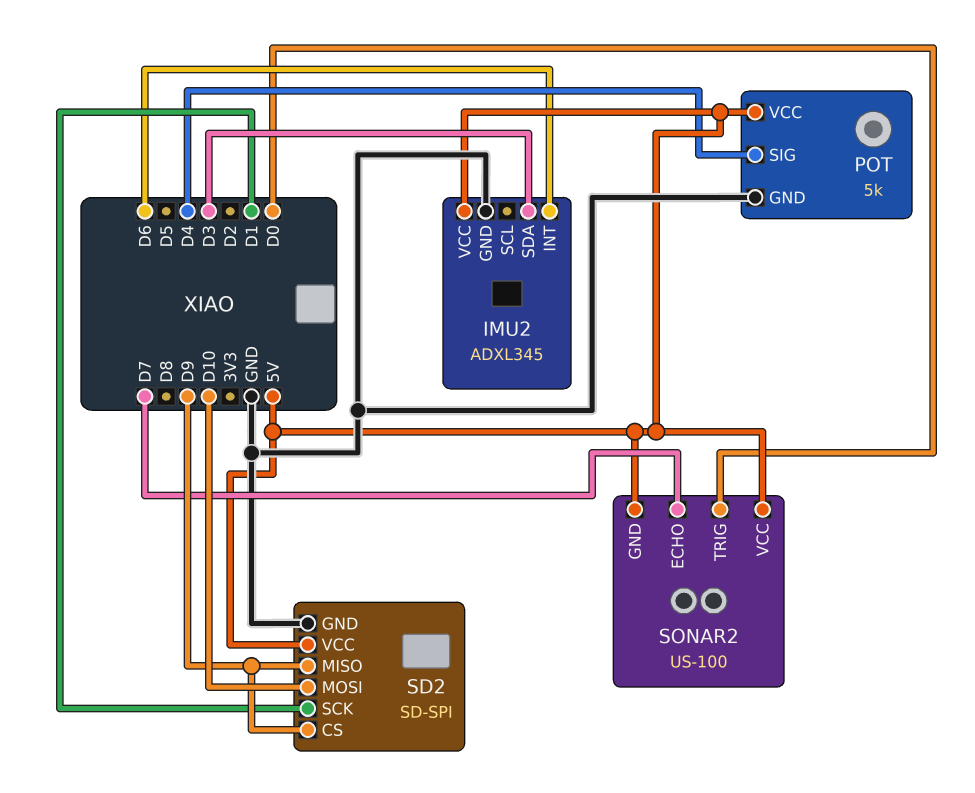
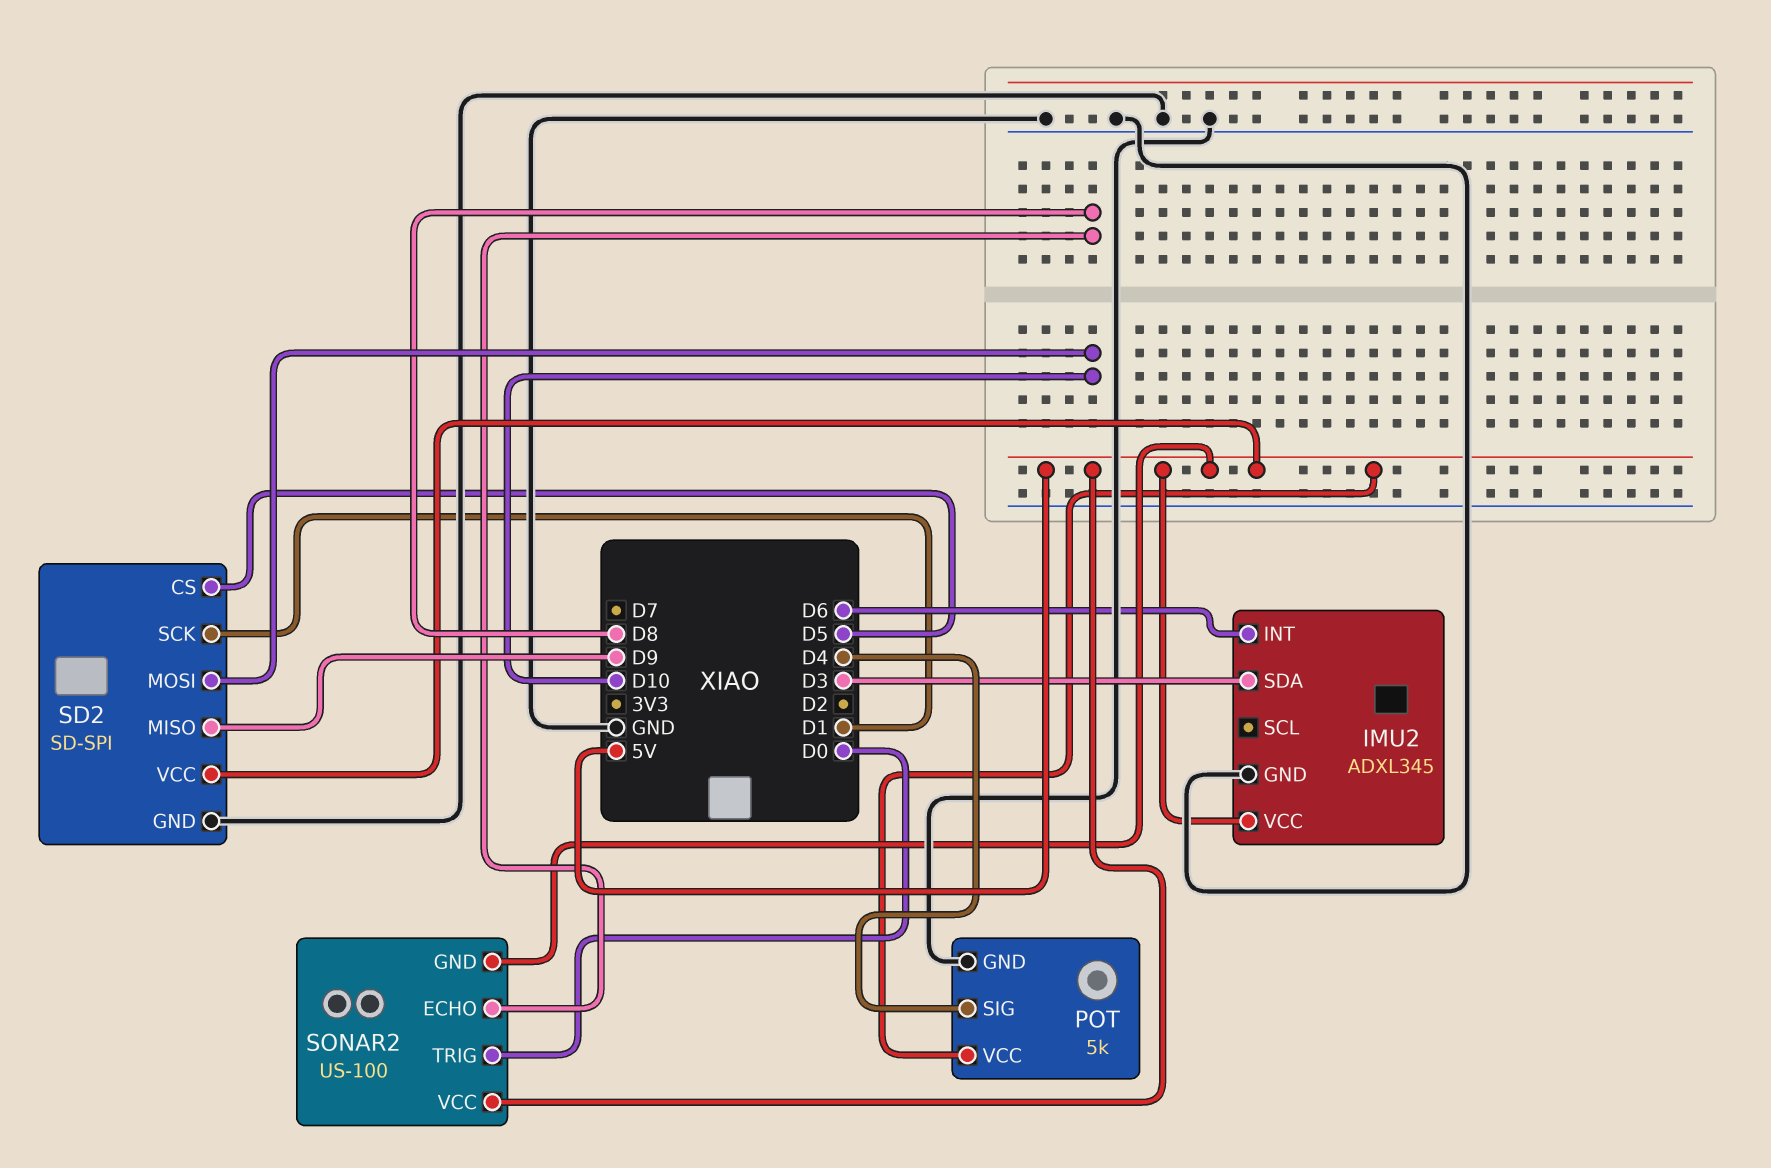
SD2 pin CS: D9 -> D5
SONAR2 pin ECHO: D7 -> D8

